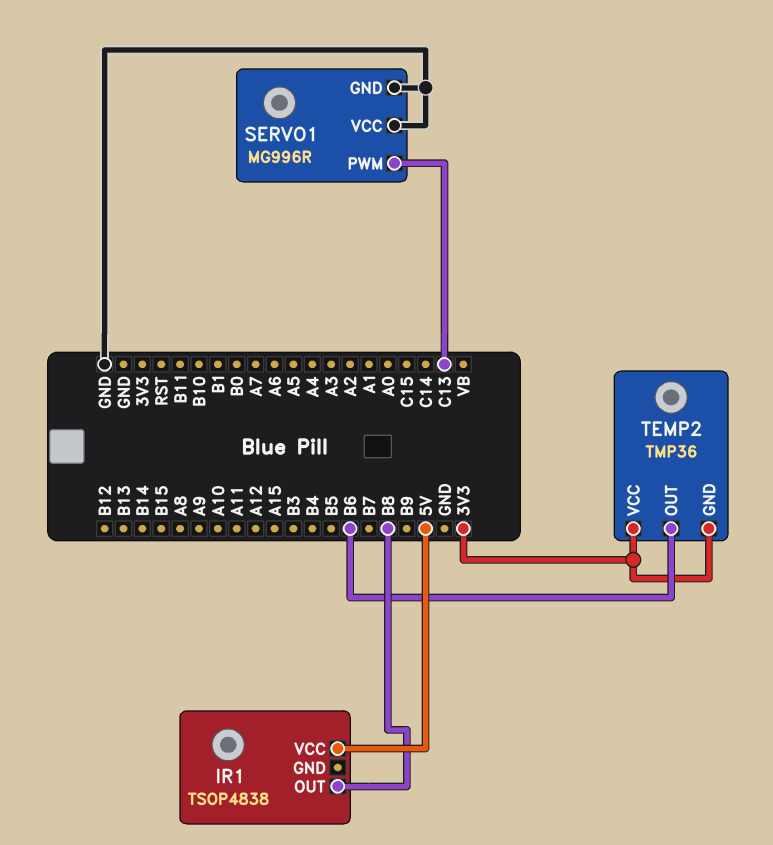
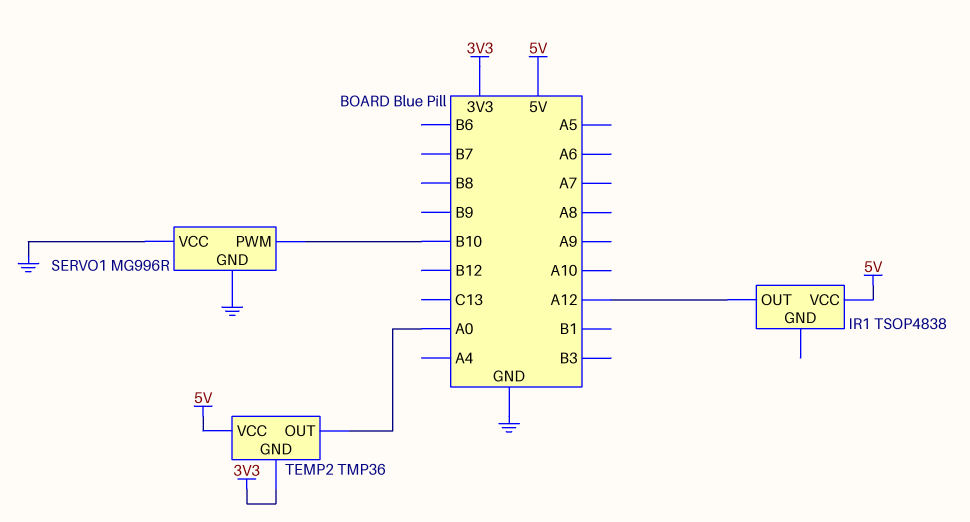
IR1 pin OUT: B8 -> A12
SERVO1 pin PWM: C13 -> B10
TEMP2 pin OUT: B6 -> A0
TEMP2 pin VCC: 3V3 -> 5V

